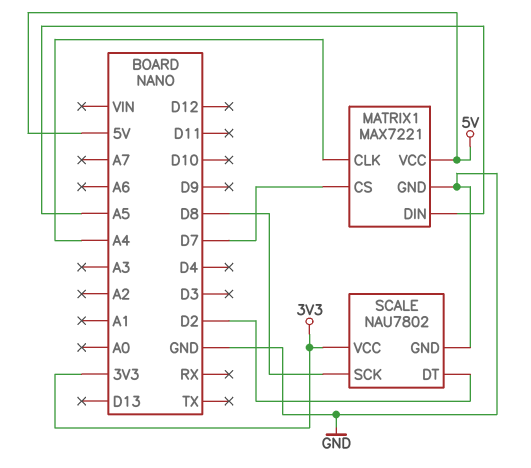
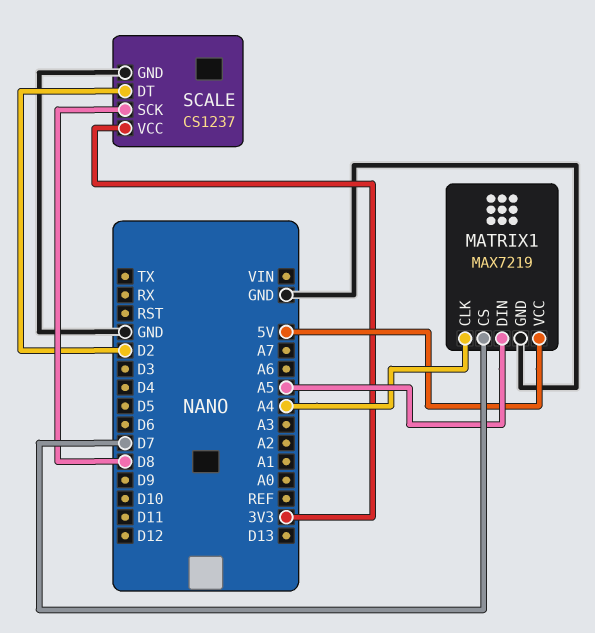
MATRIX1: MAX7221 -> MAX7219
SCALE: NAU7802 -> CS1237

